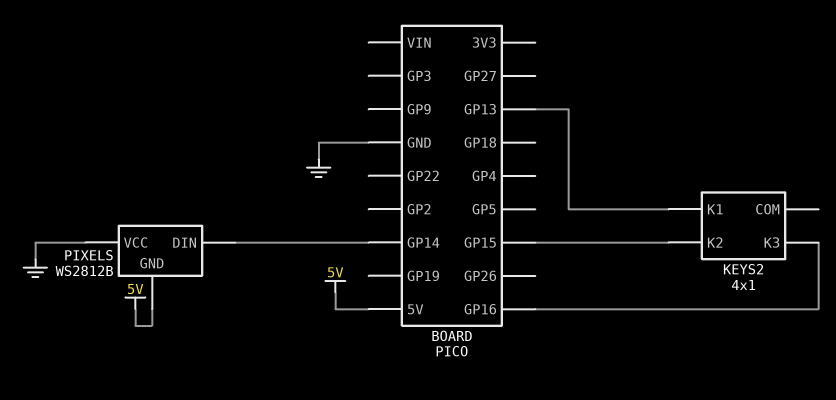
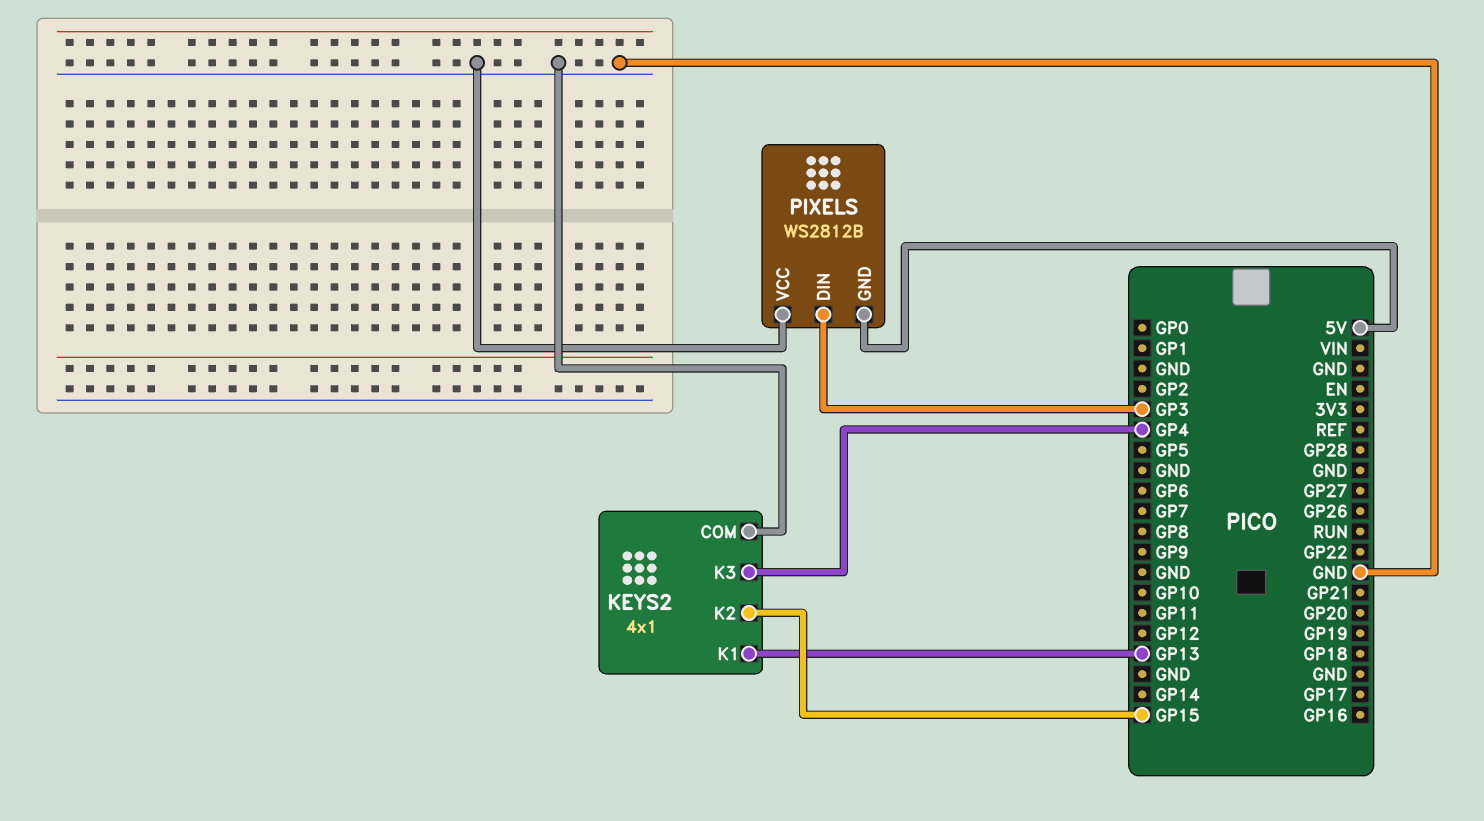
KEYS2 pin COM: none -> GND
KEYS2 pin K3: GP16 -> GP4
PIXELS pin DIN: GP14 -> GP3

